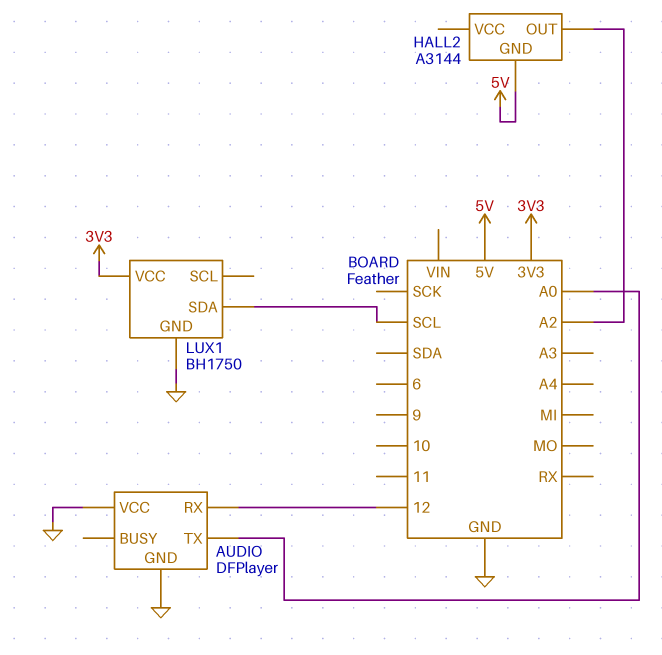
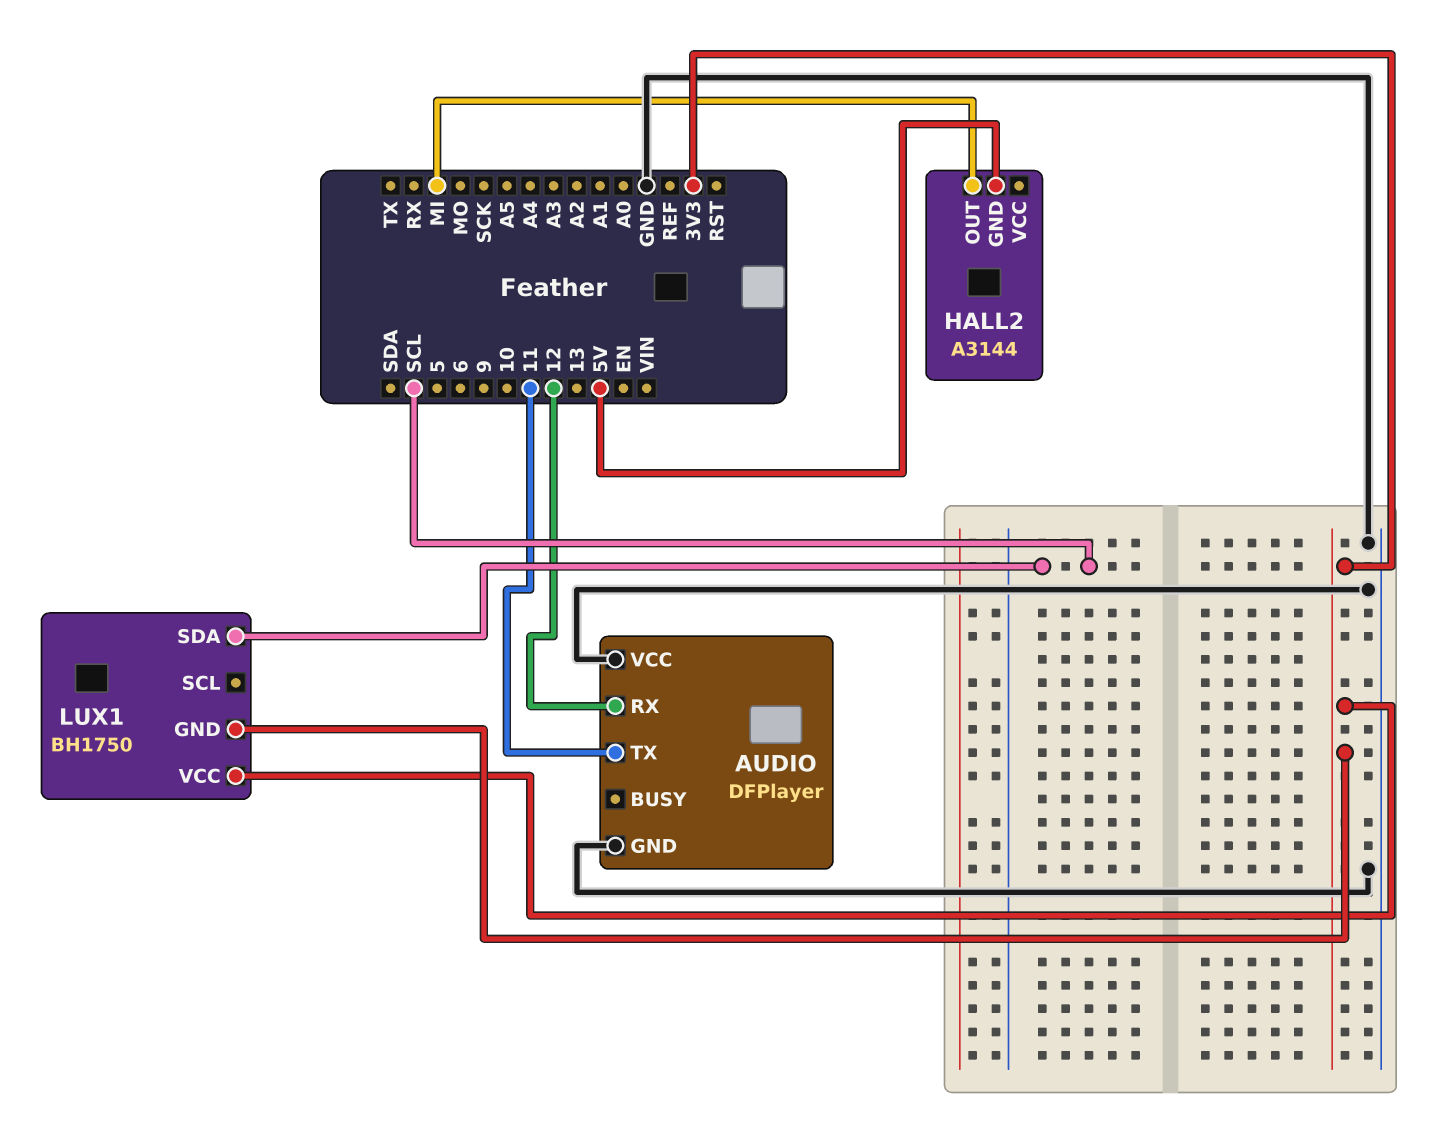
AUDIO pin TX: A0 -> 11
HALL2 pin OUT: A2 -> MI
LUX1 pin GND: GND -> 3V3

